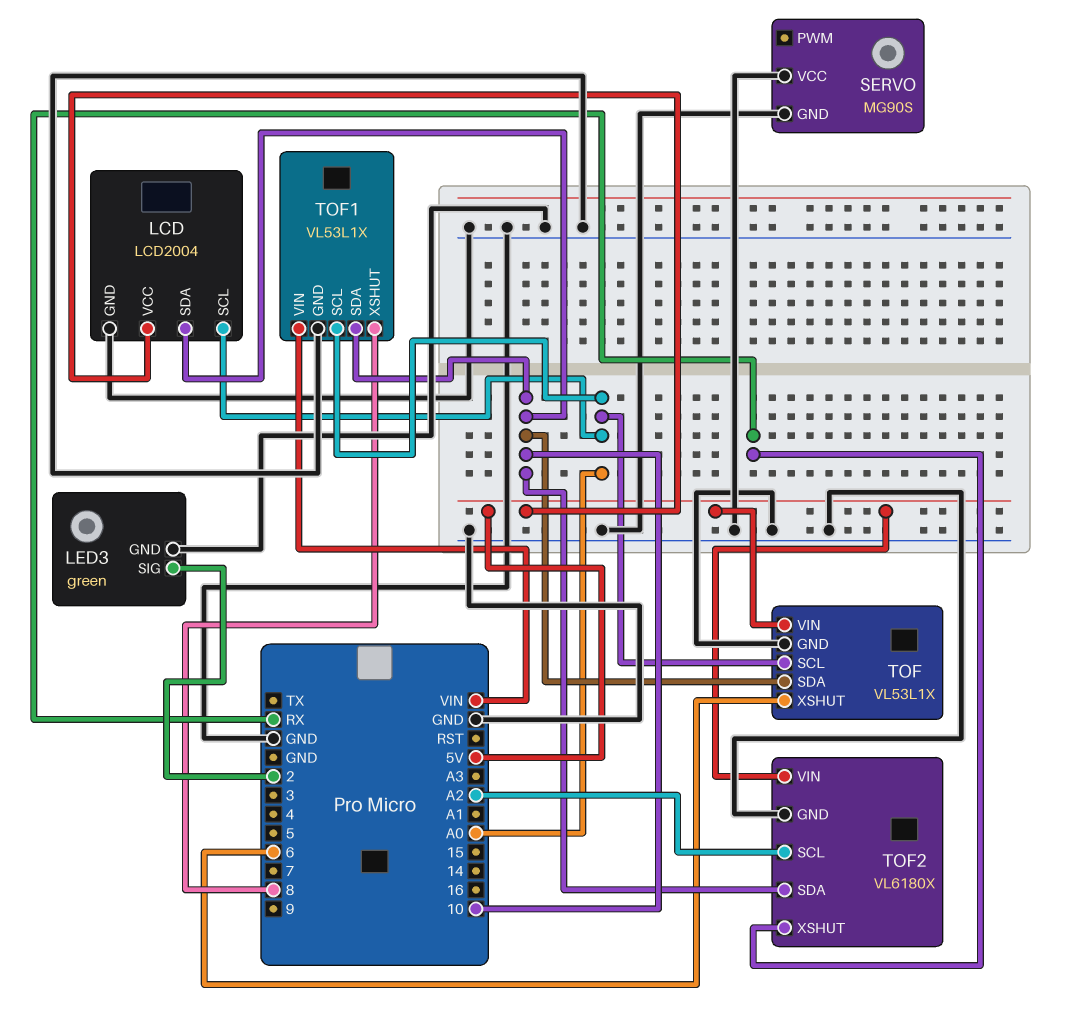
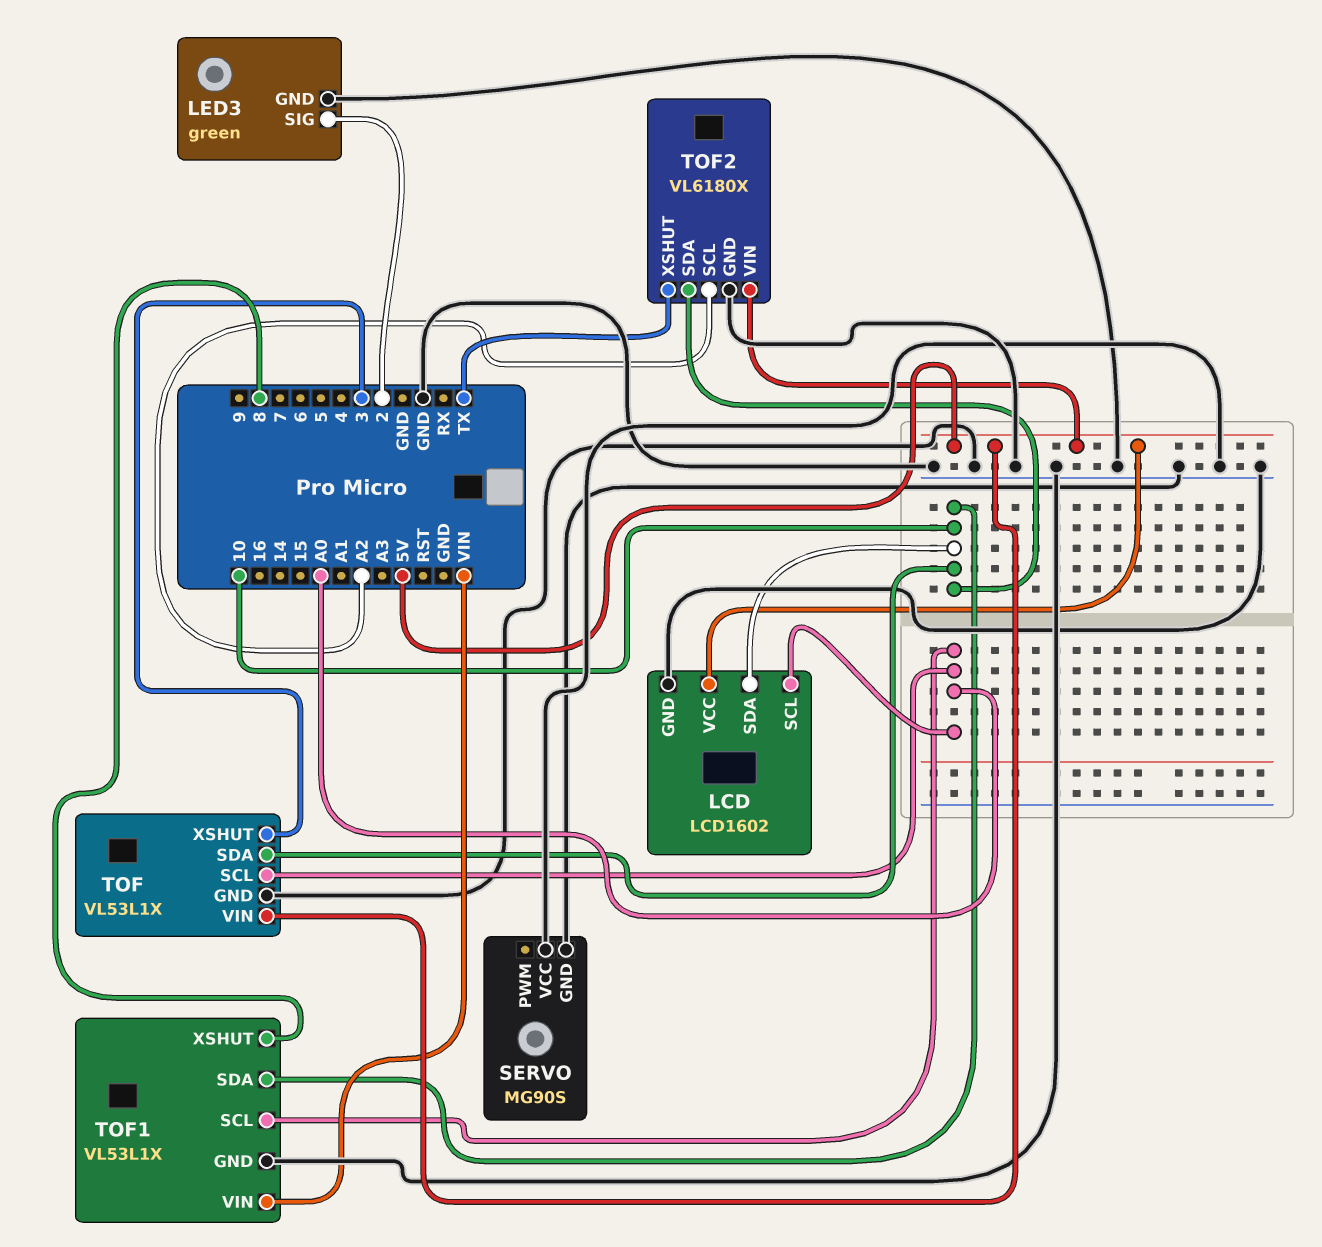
LCD: LCD2004 -> LCD1602
TOF pin XSHUT: 6 -> 3
TOF2 pin XSHUT: RX -> TX

